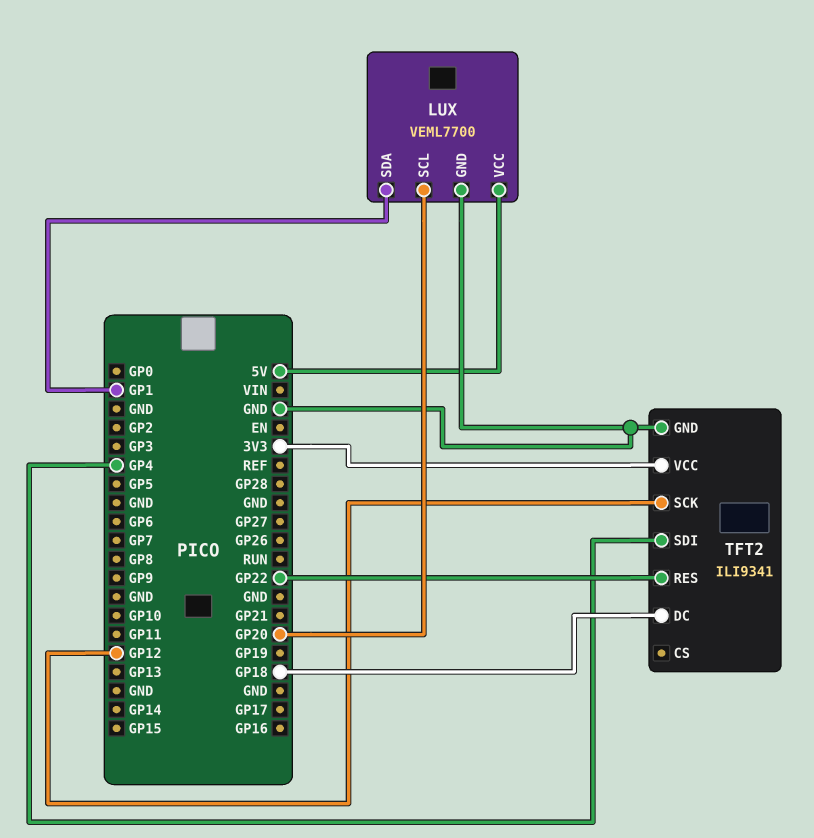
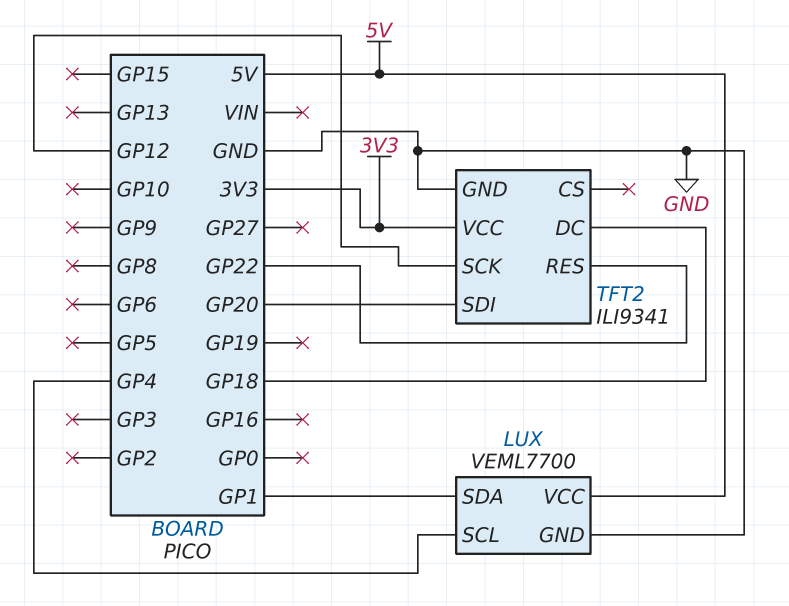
LUX pin SCL: GP20 -> GP4
TFT2 pin SDI: GP4 -> GP20

